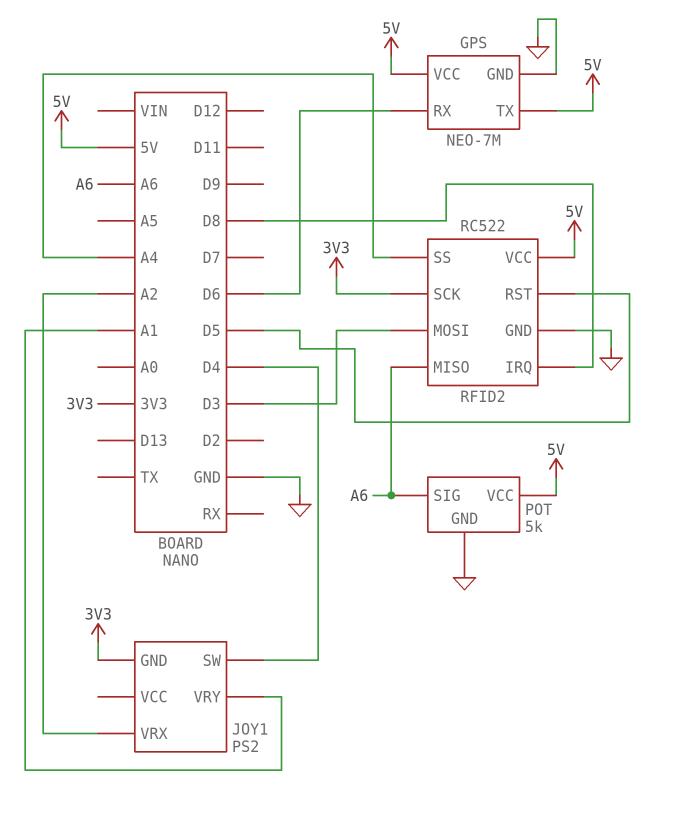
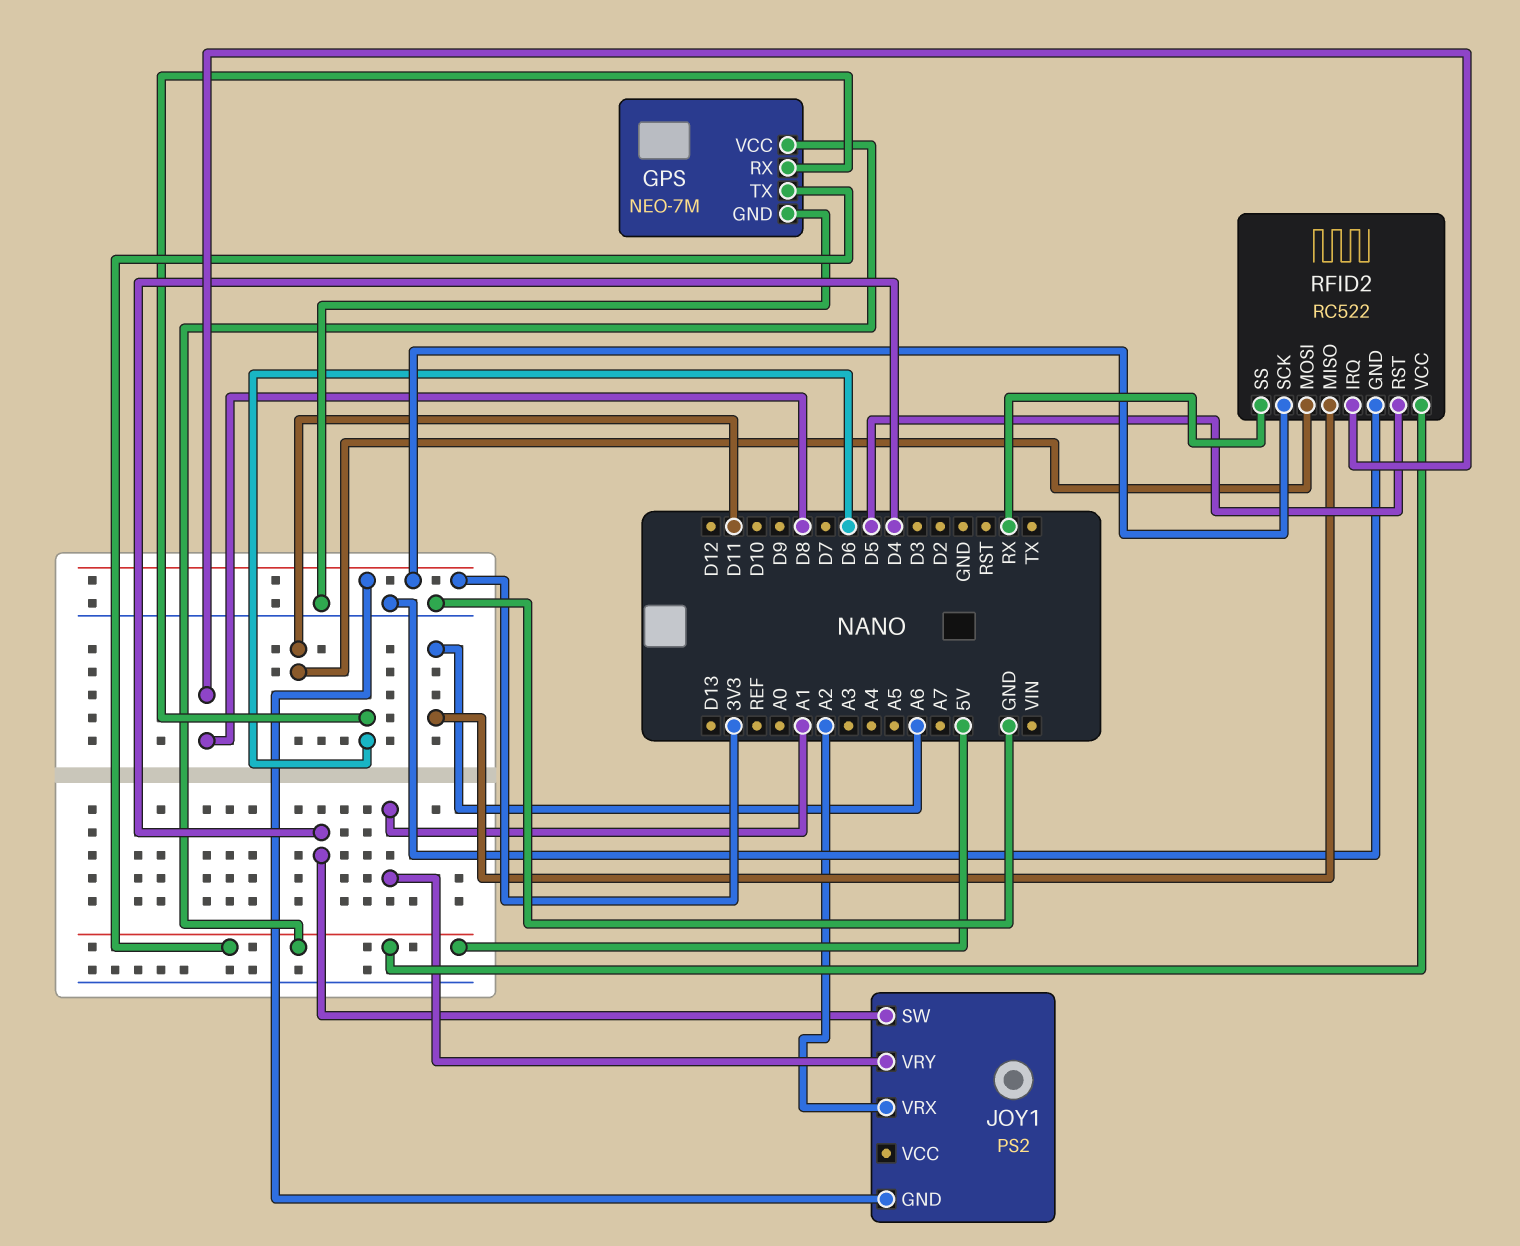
POT: 5k -> none
POT pin GND: GND -> none
POT pin SIG: A6 -> none
POT pin VCC: 5V -> none
RFID2 pin MOSI: D3 -> D11
RFID2 pin SS: A4 -> RX

